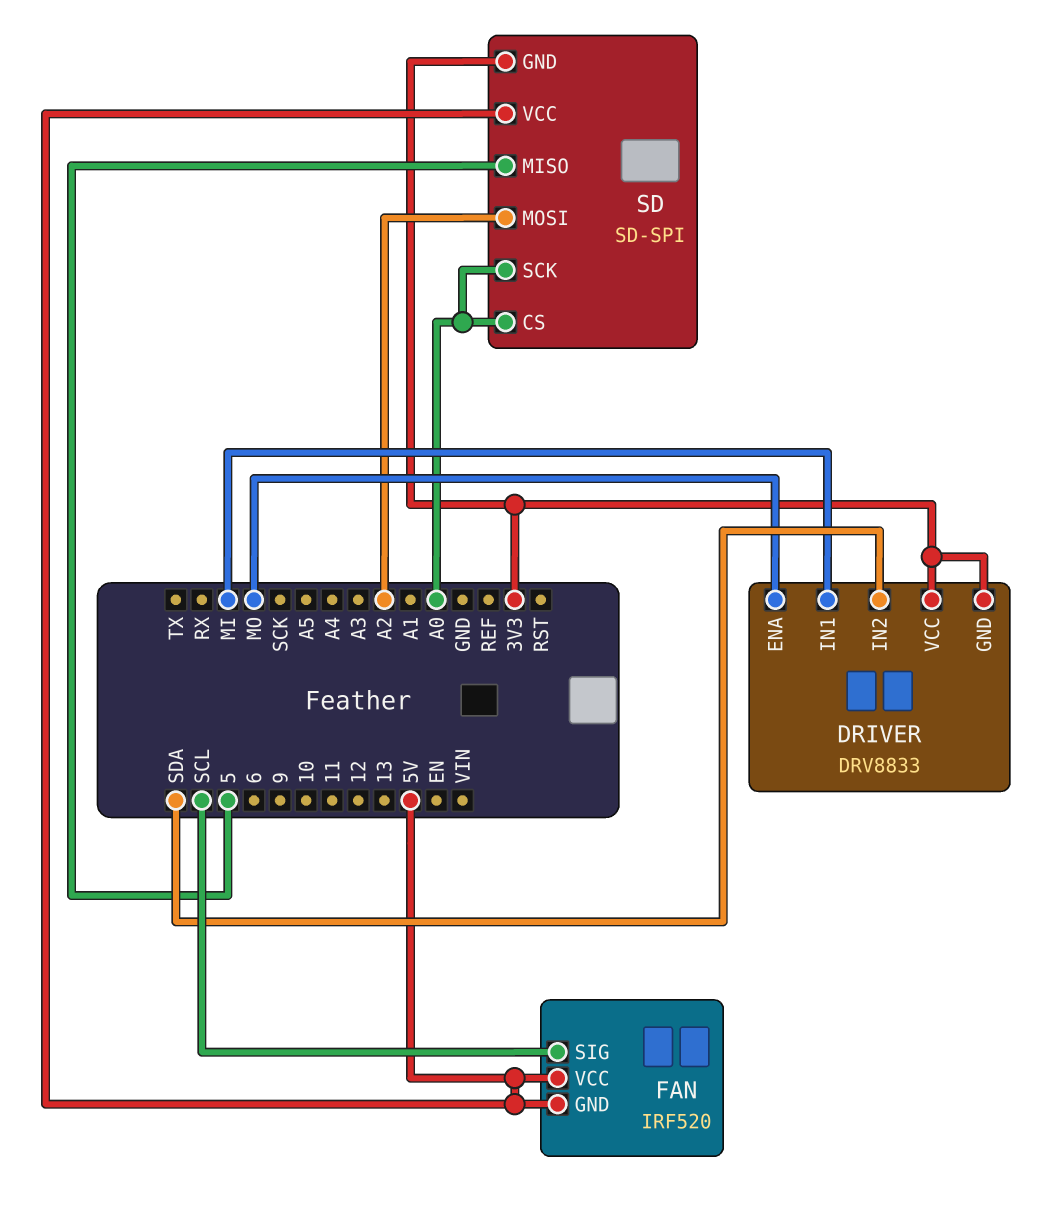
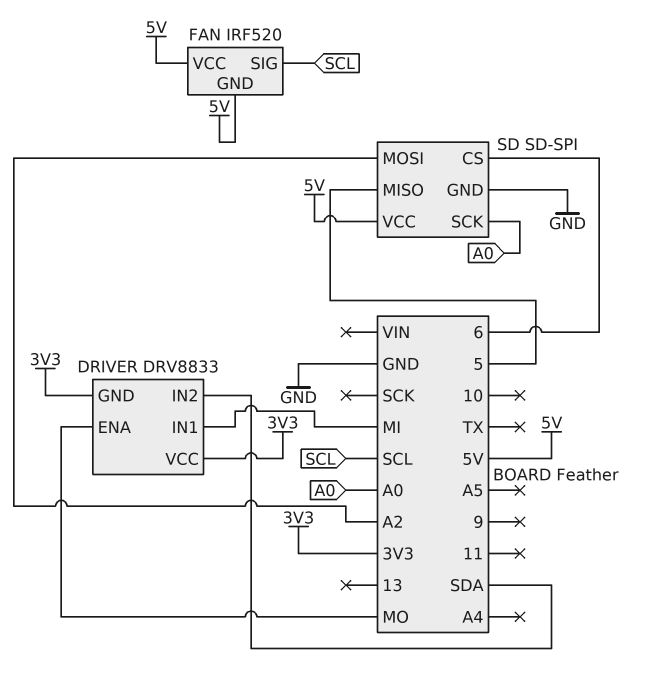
SD pin CS: A0 -> 6
SD pin GND: 3V3 -> GND

